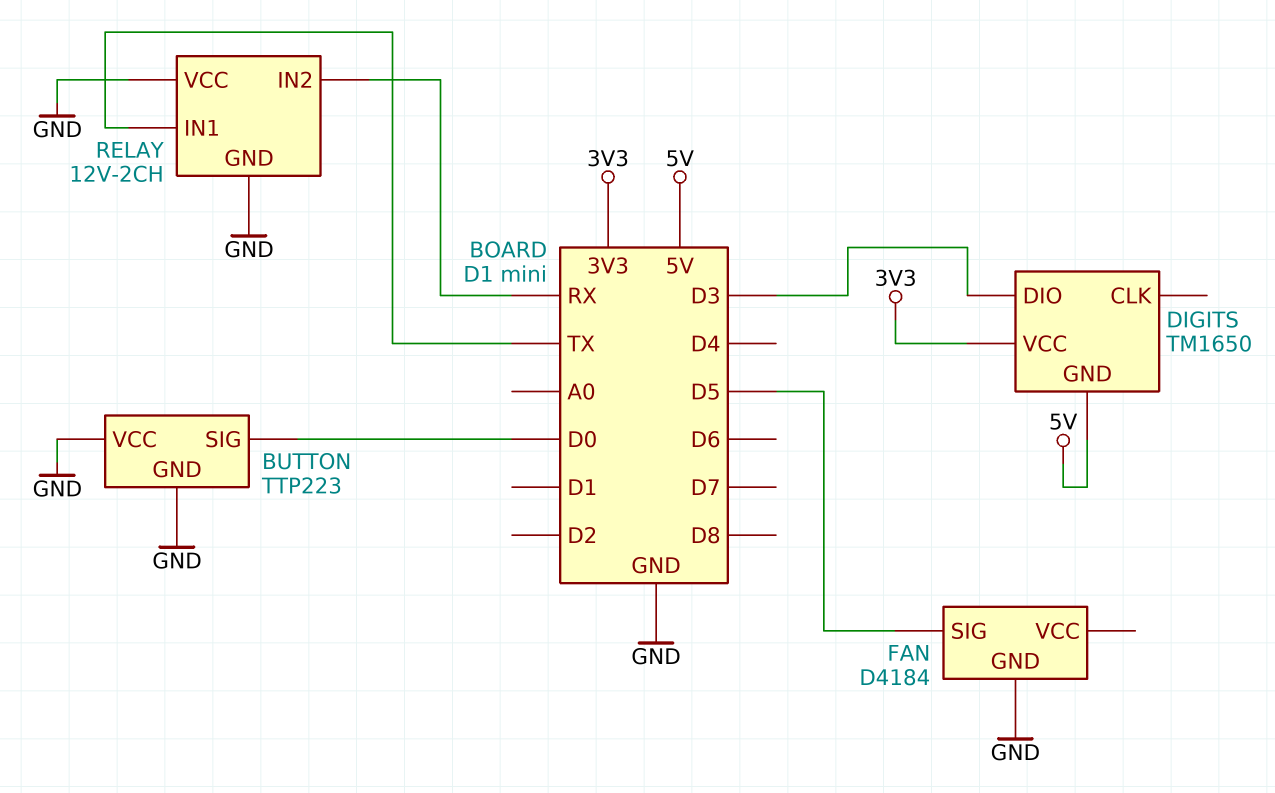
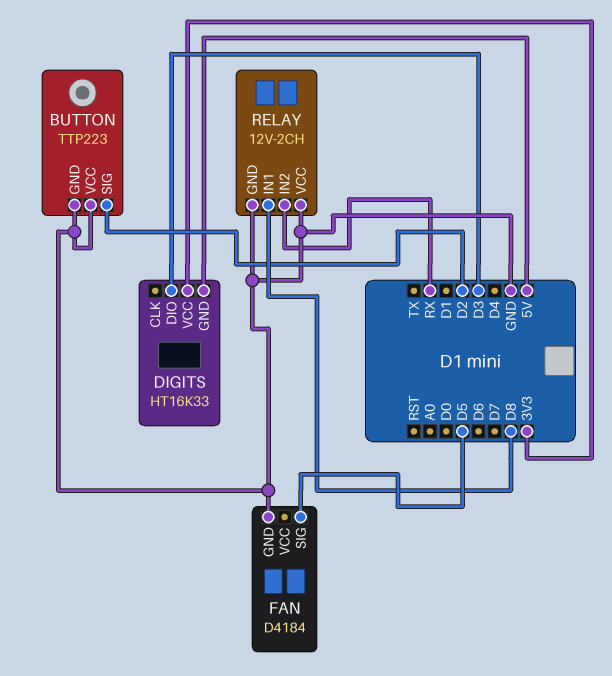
BUTTON pin SIG: D0 -> D2
DIGITS: TM1650 -> HT16K33
RELAY pin IN1: TX -> D8

